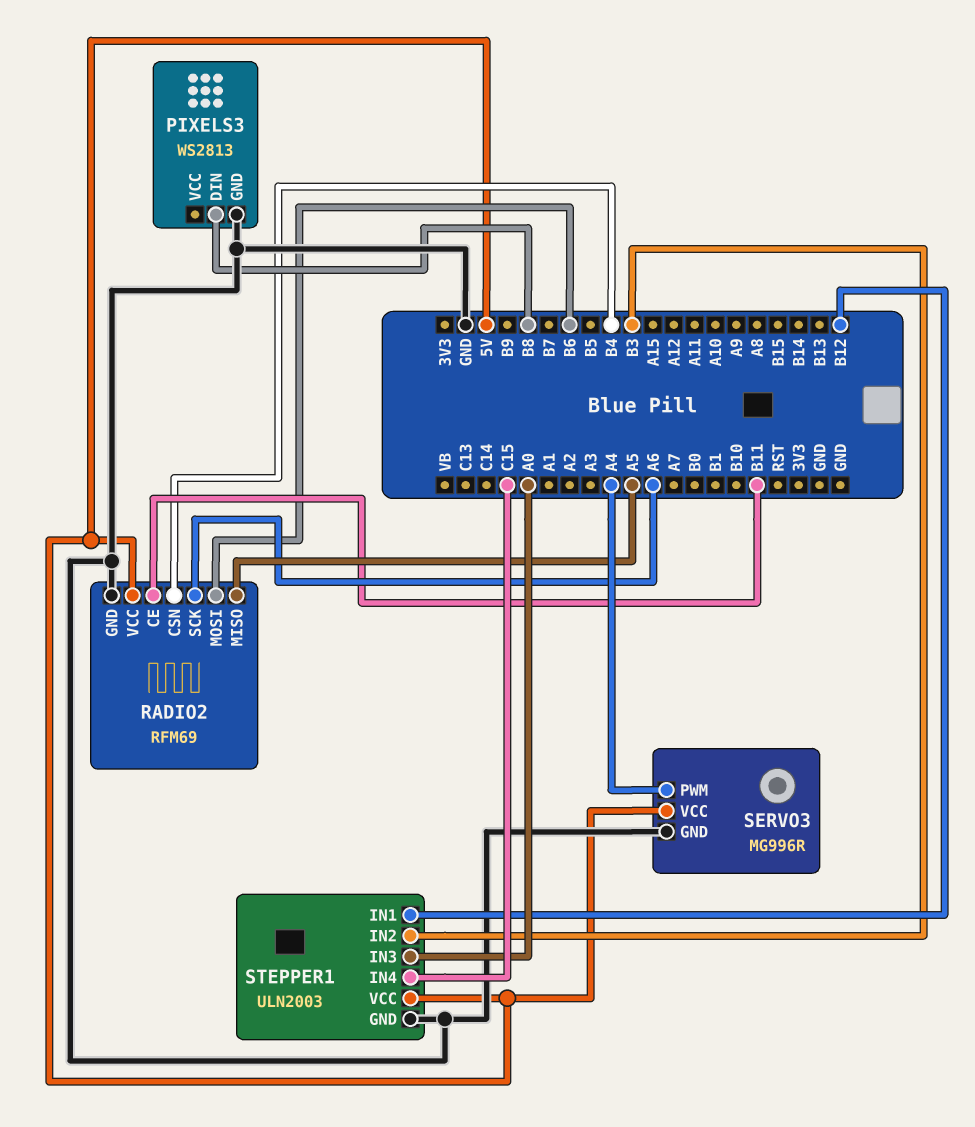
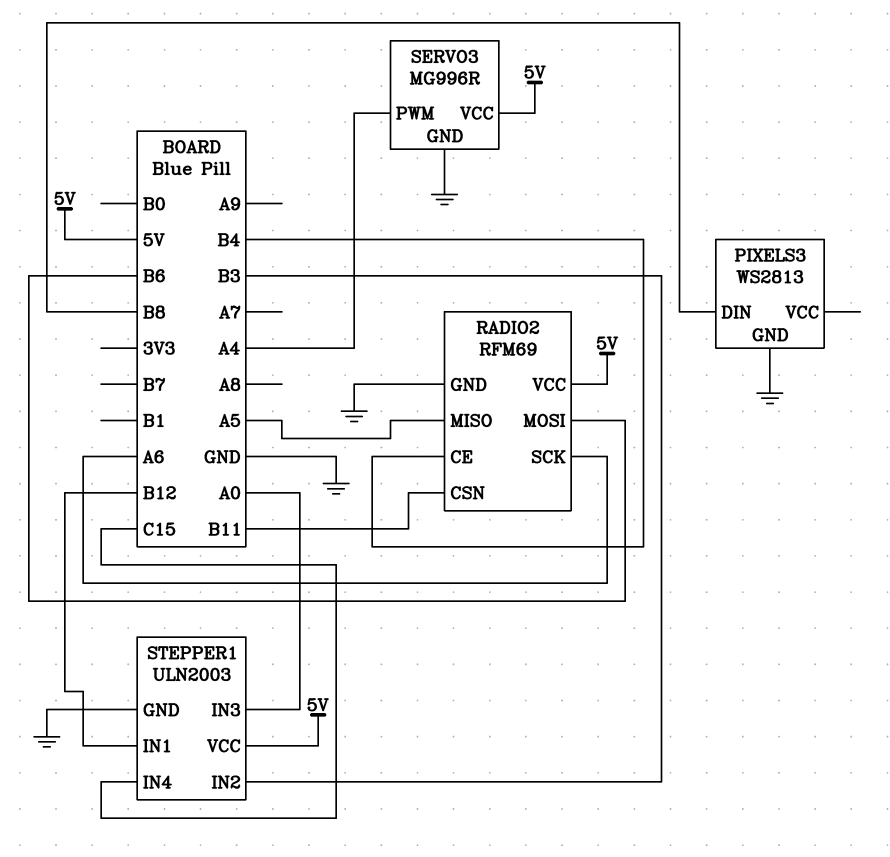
RADIO2 pin CE: B11 -> B4
RADIO2 pin CSN: B4 -> B11

